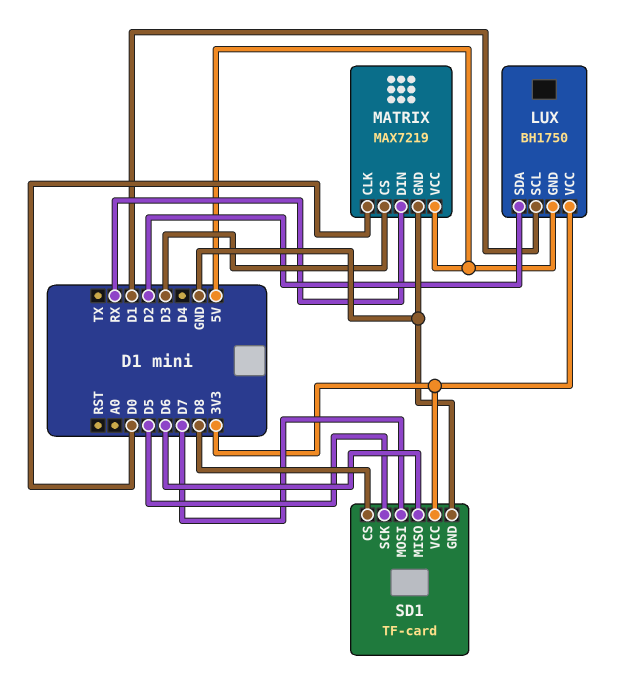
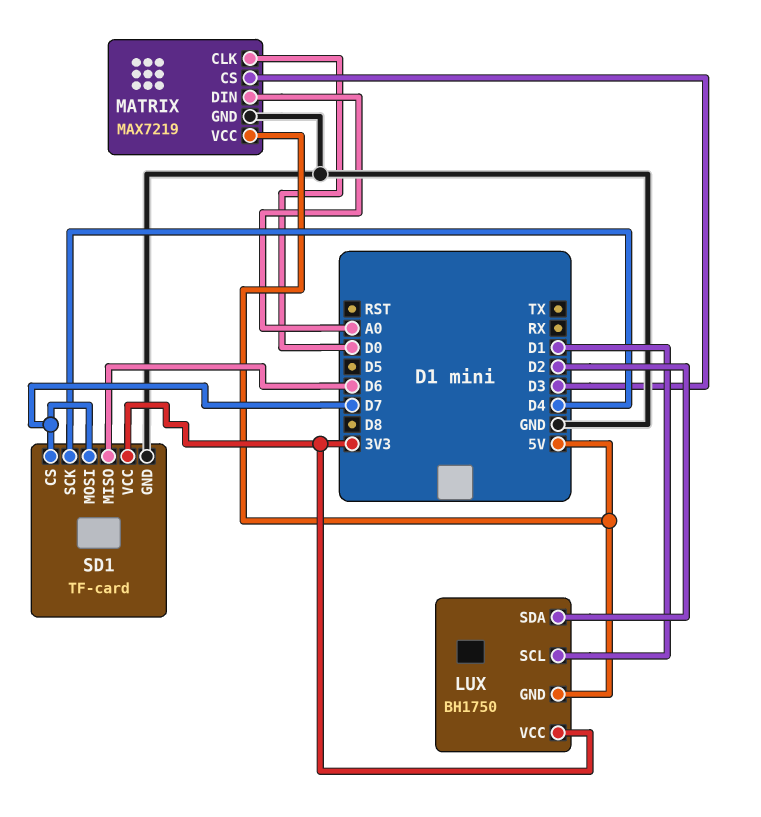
MATRIX pin DIN: RX -> A0
SD1 pin CS: D8 -> D7
SD1 pin SCK: D5 -> D4

